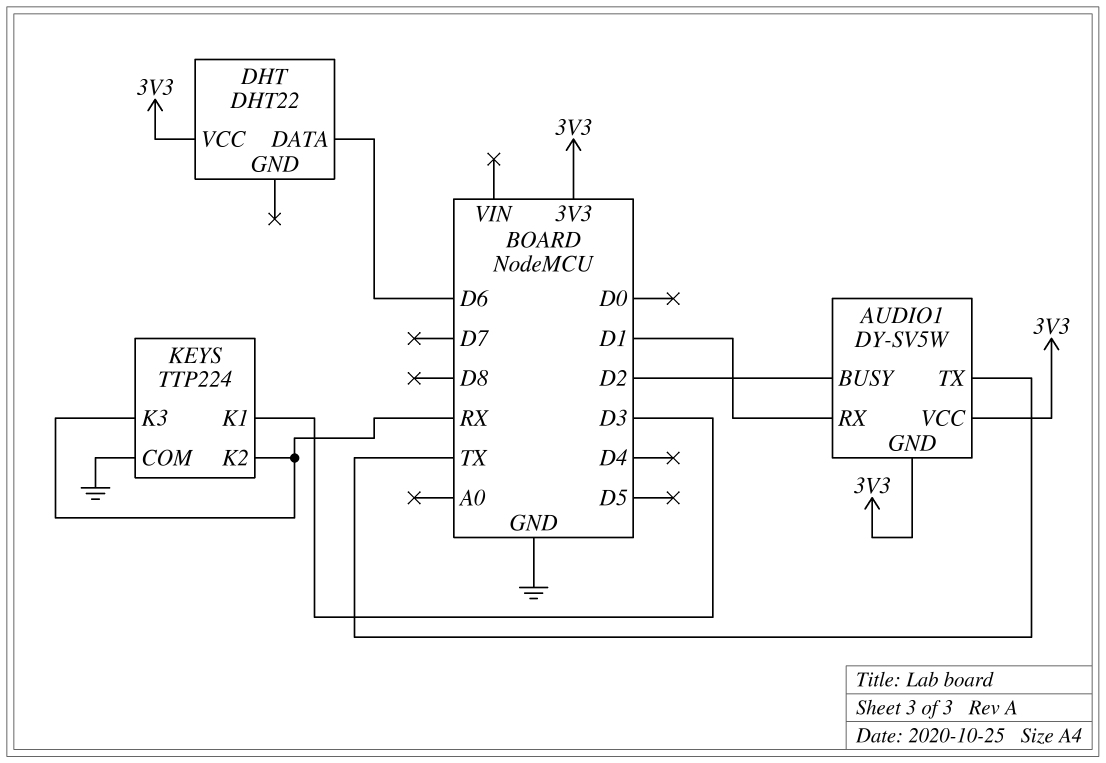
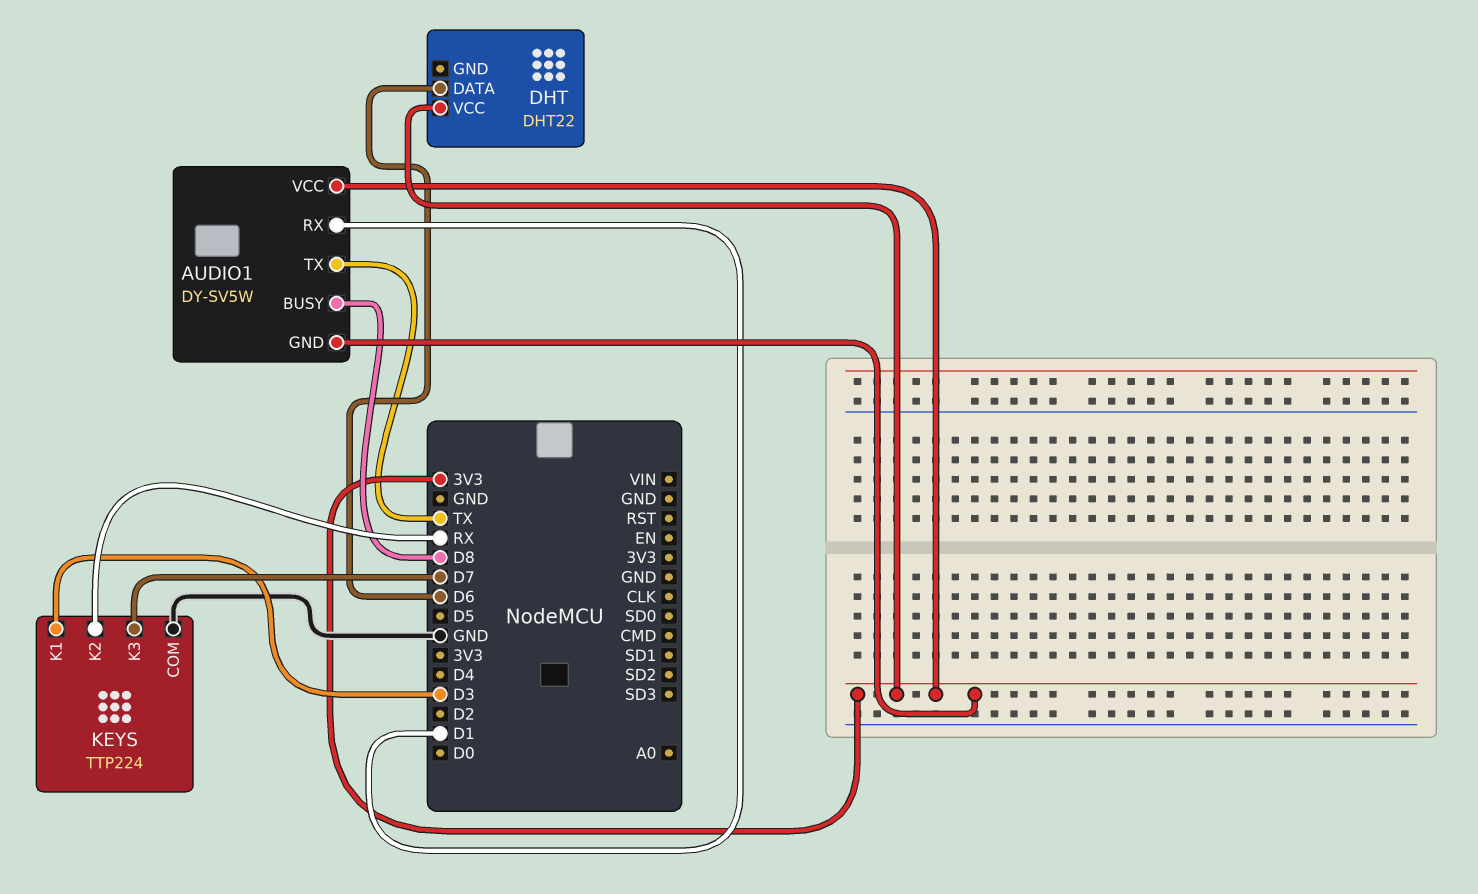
AUDIO1 pin BUSY: D2 -> D8
KEYS pin K3: RX -> D7

